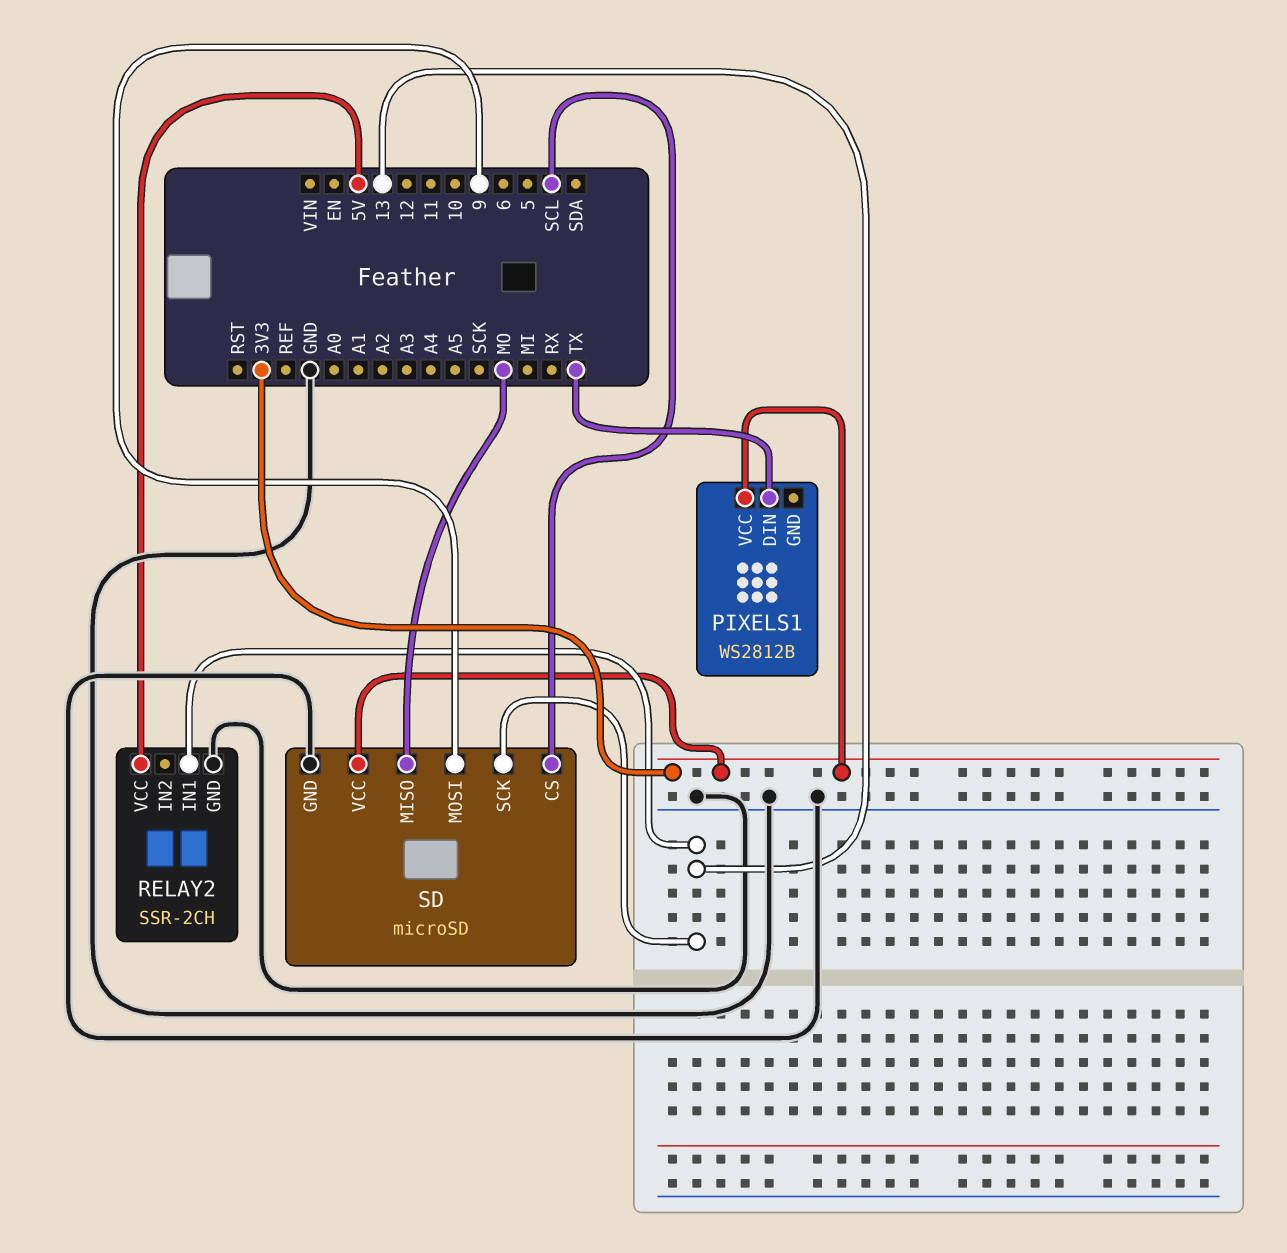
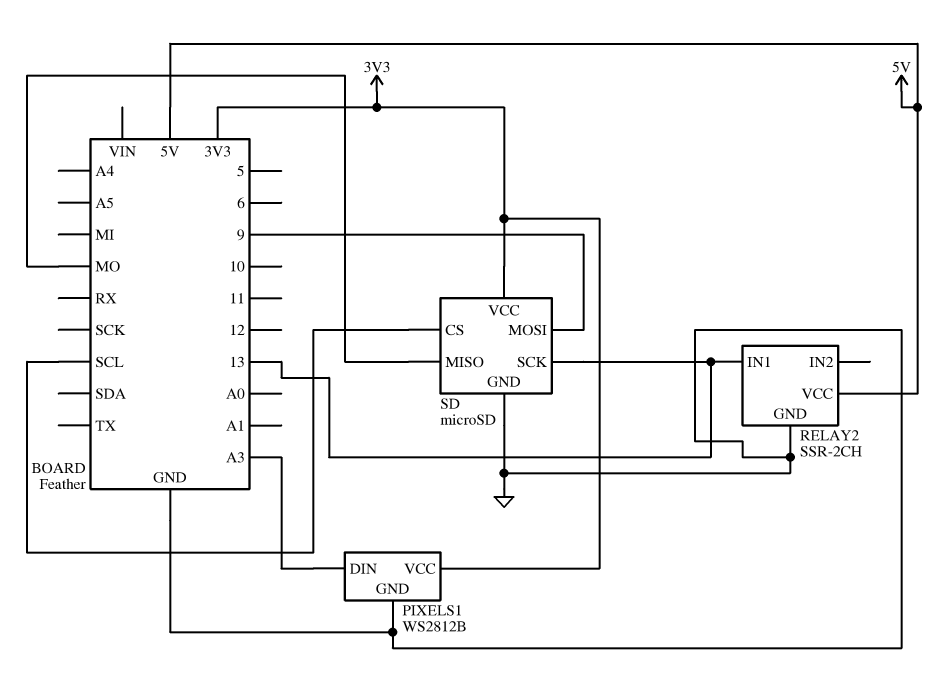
PIXELS1 pin DIN: TX -> A3
PIXELS1 pin GND: none -> GND

